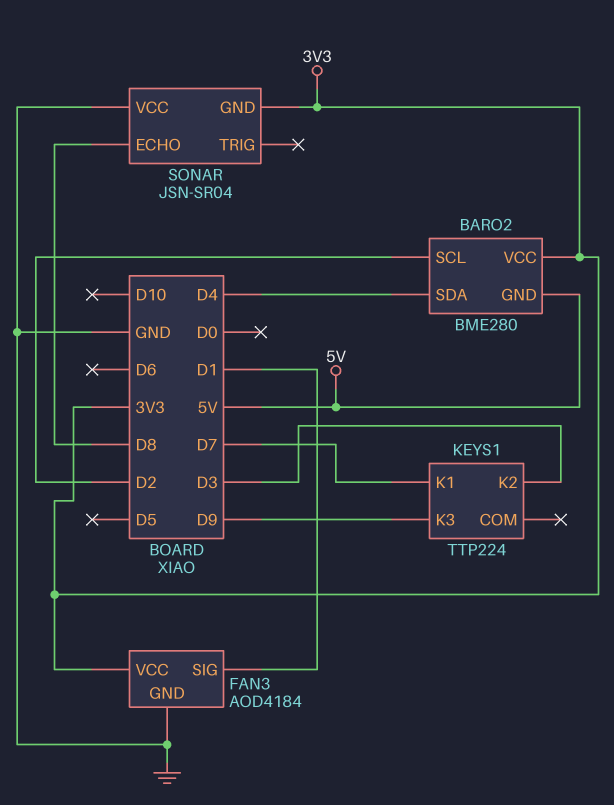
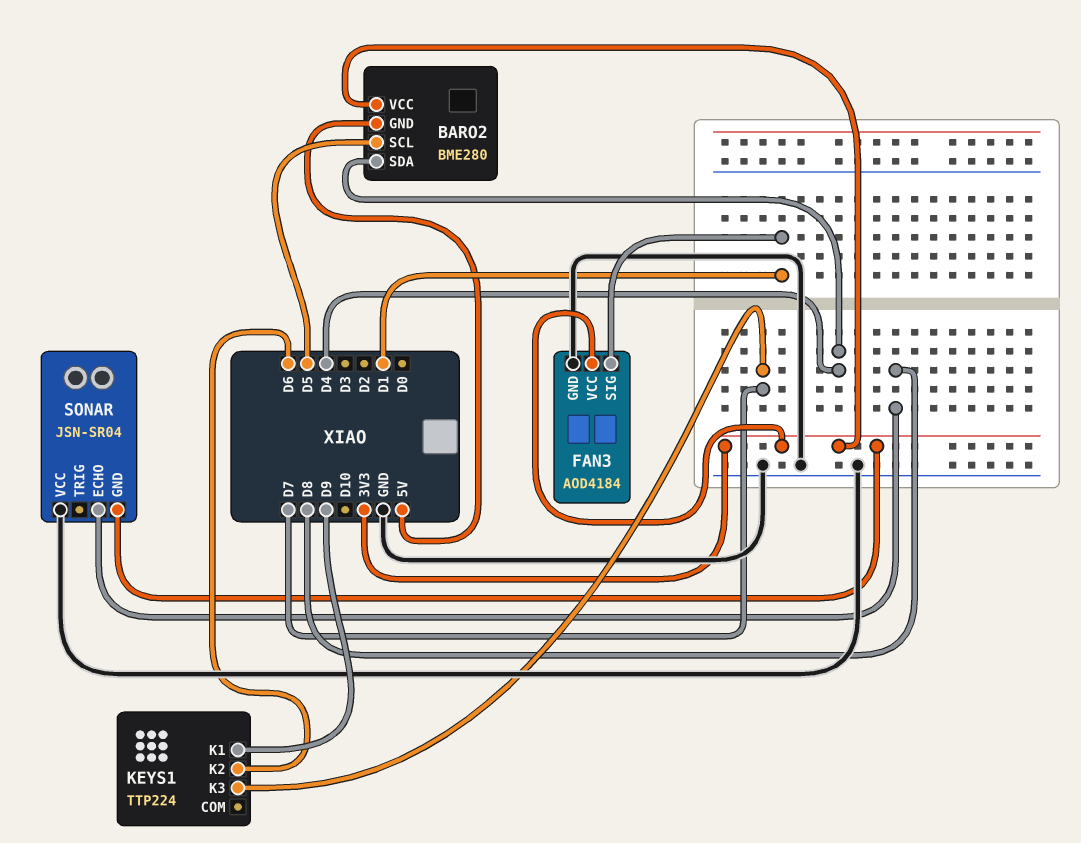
BARO2 pin SCL: D2 -> D5
KEYS1 pin K1: D7 -> D9
KEYS1 pin K2: D3 -> D6
KEYS1 pin K3: D9 -> D7

